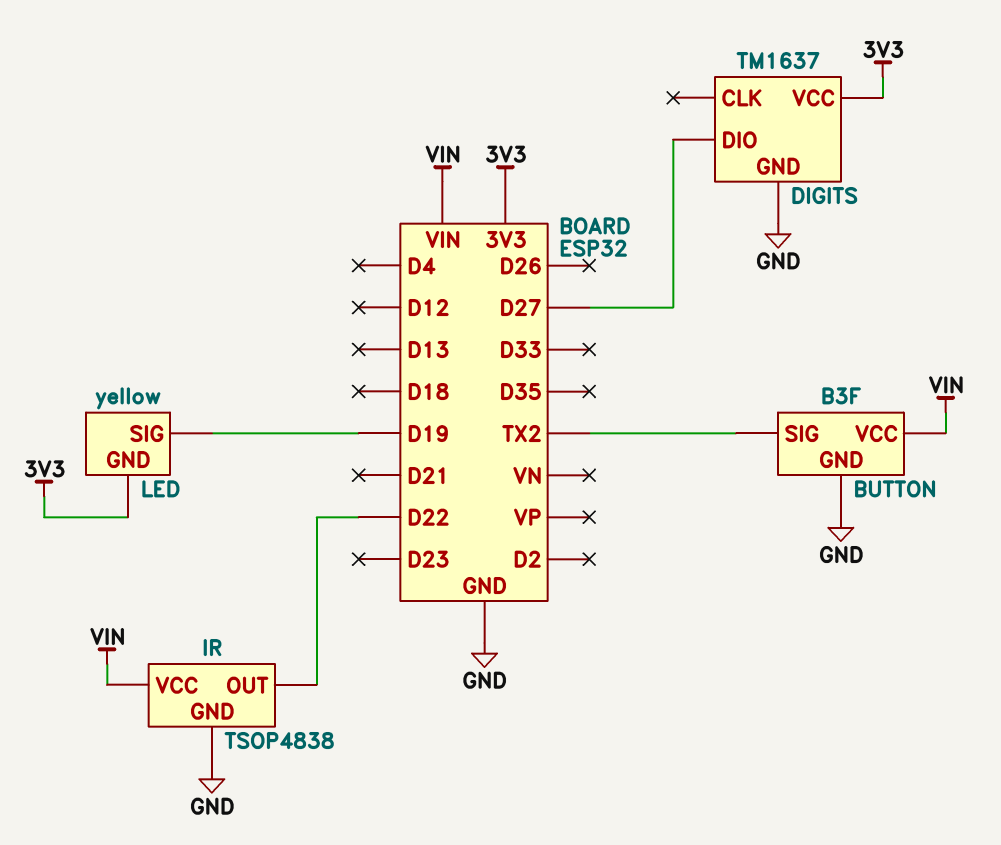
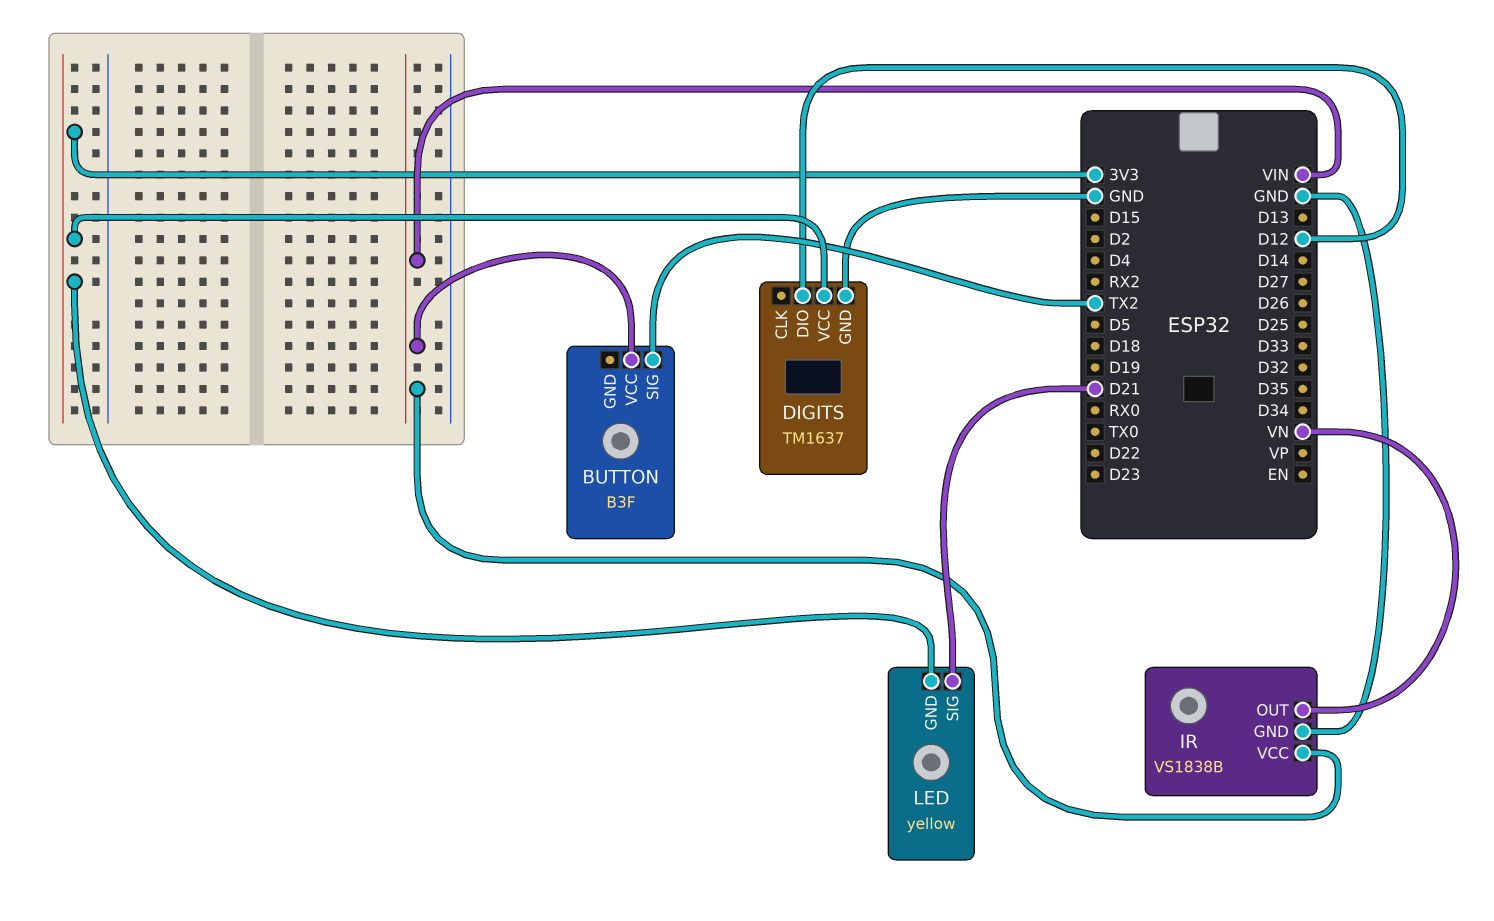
BUTTON pin GND: GND -> none
DIGITS pin DIO: D27 -> D12
IR: TSOP4838 -> VS1838B
IR pin OUT: D22 -> VN
LED pin SIG: D19 -> D21

